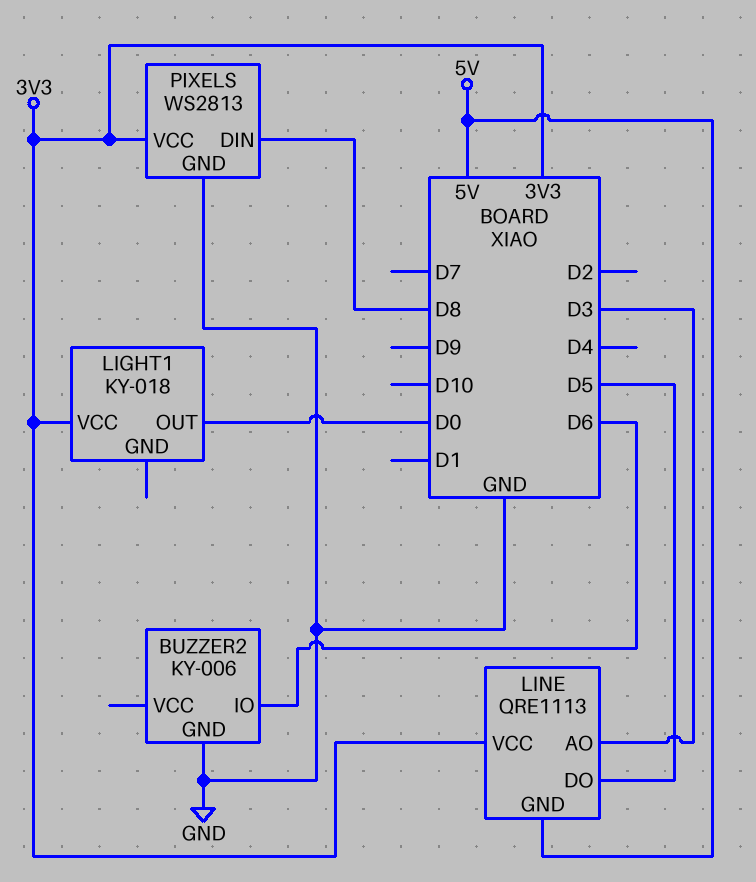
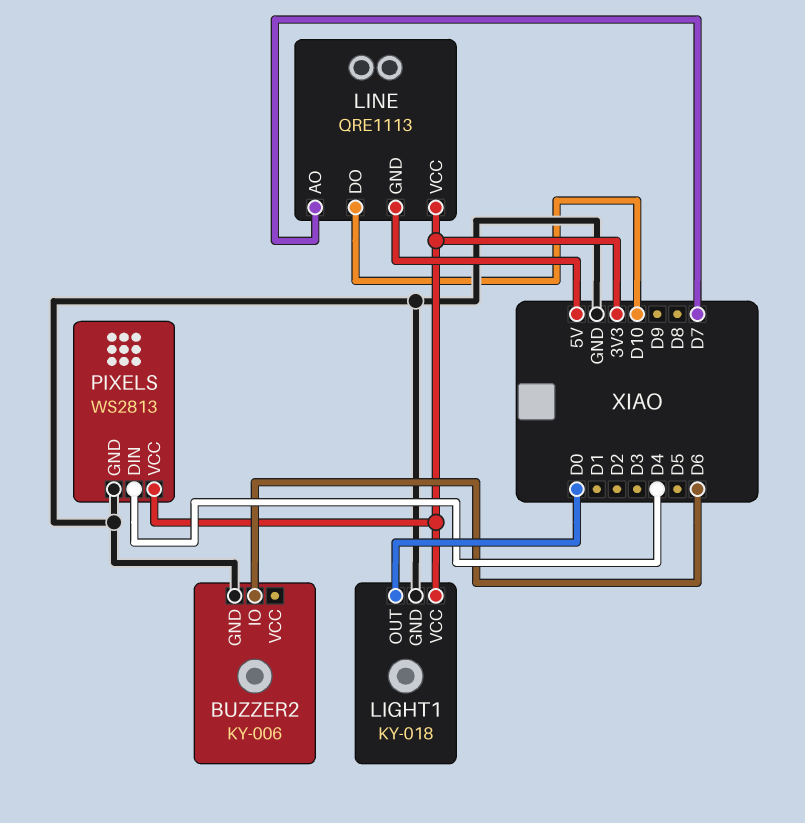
LIGHT1 pin GND: none -> GND
LINE pin AO: D3 -> D7
LINE pin DO: D5 -> D10
PIXELS pin DIN: D8 -> D4

